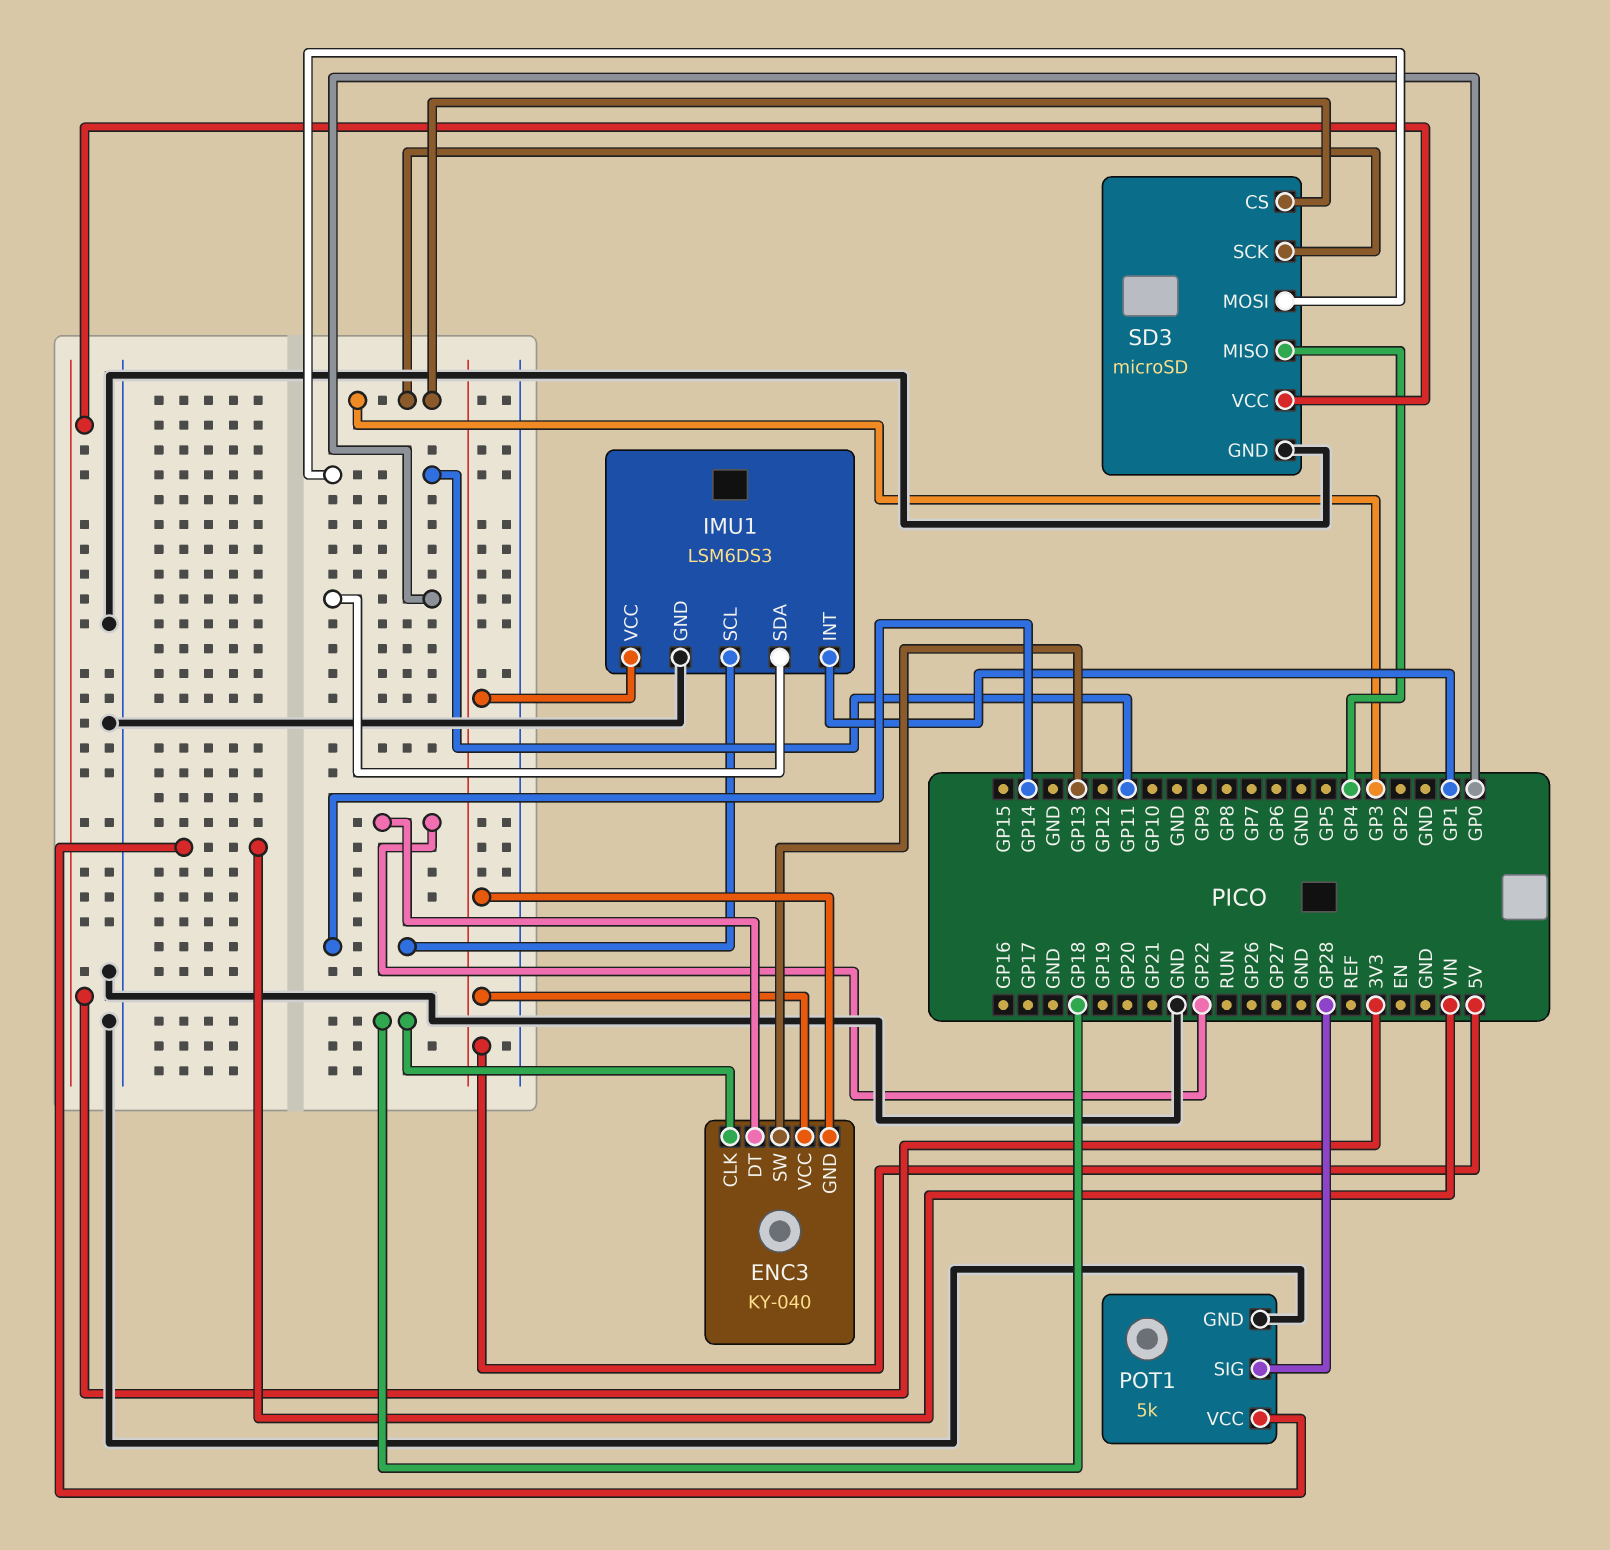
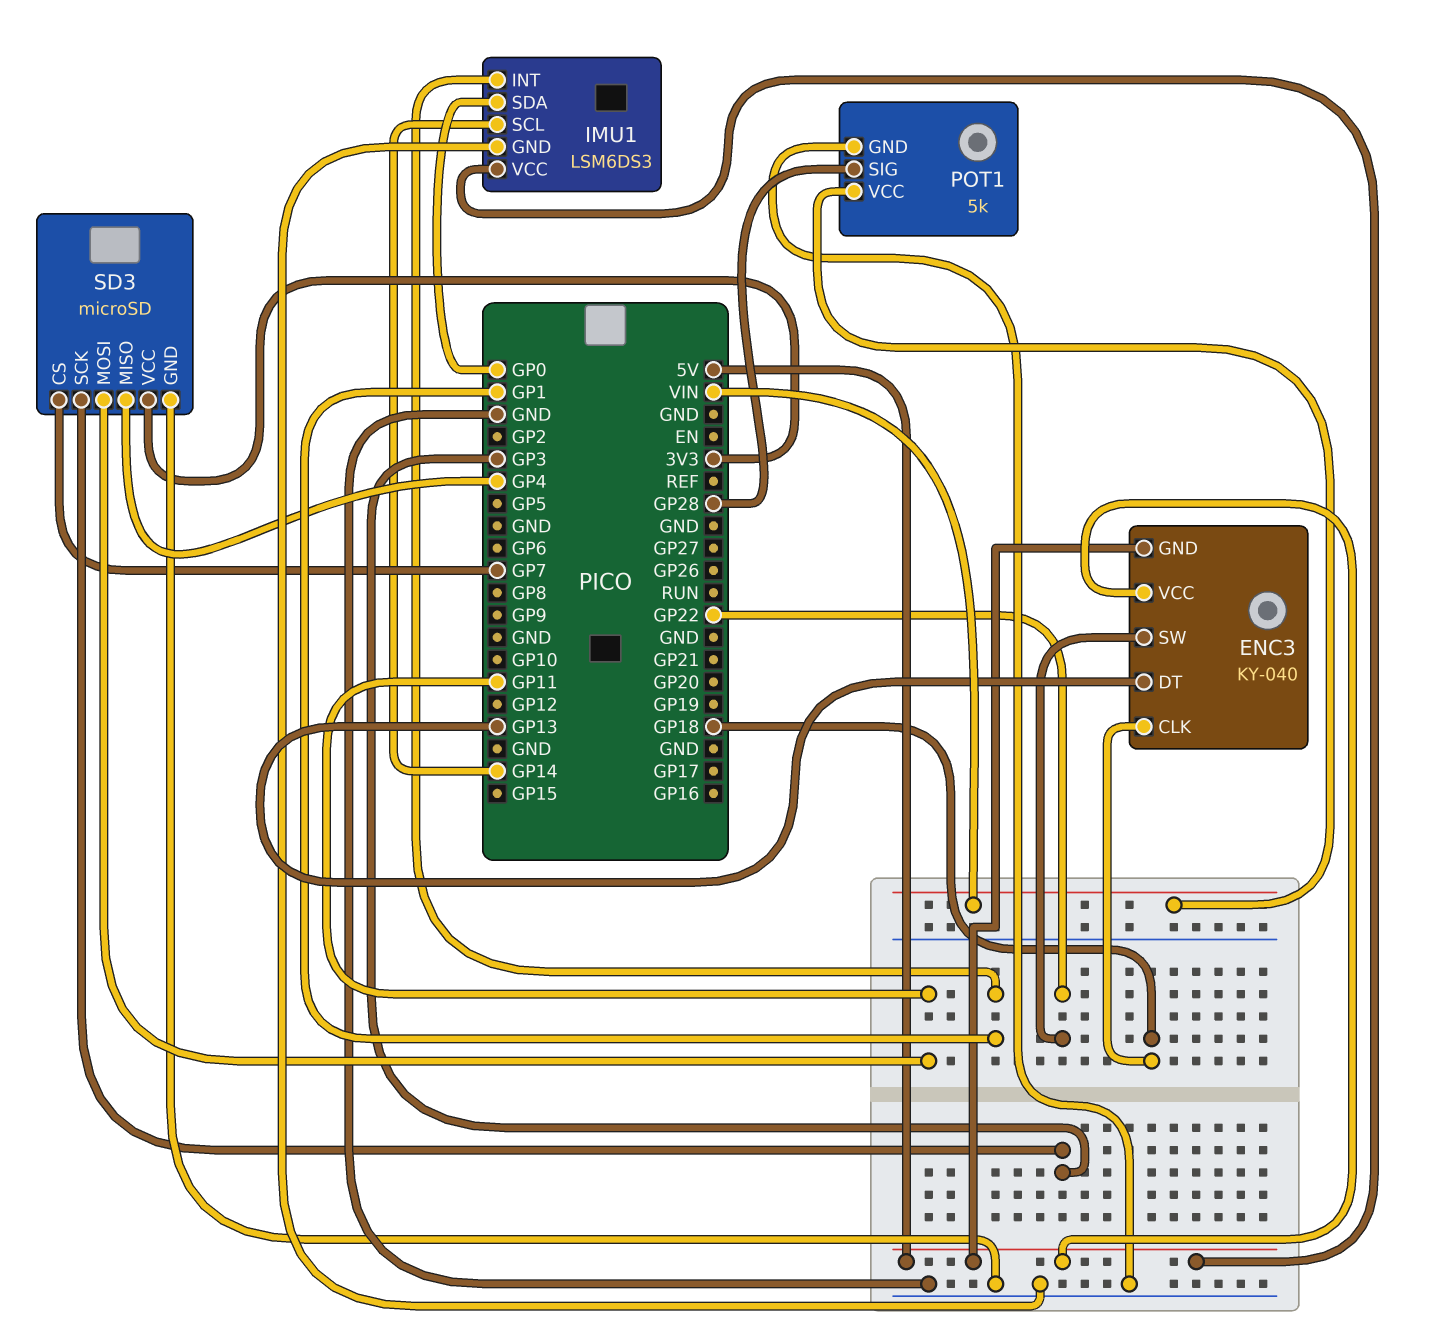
ENC3 pin DT: GP22 -> GP13
ENC3 pin SW: GP13 -> GP22
SD3 pin CS: GP3 -> GP7

